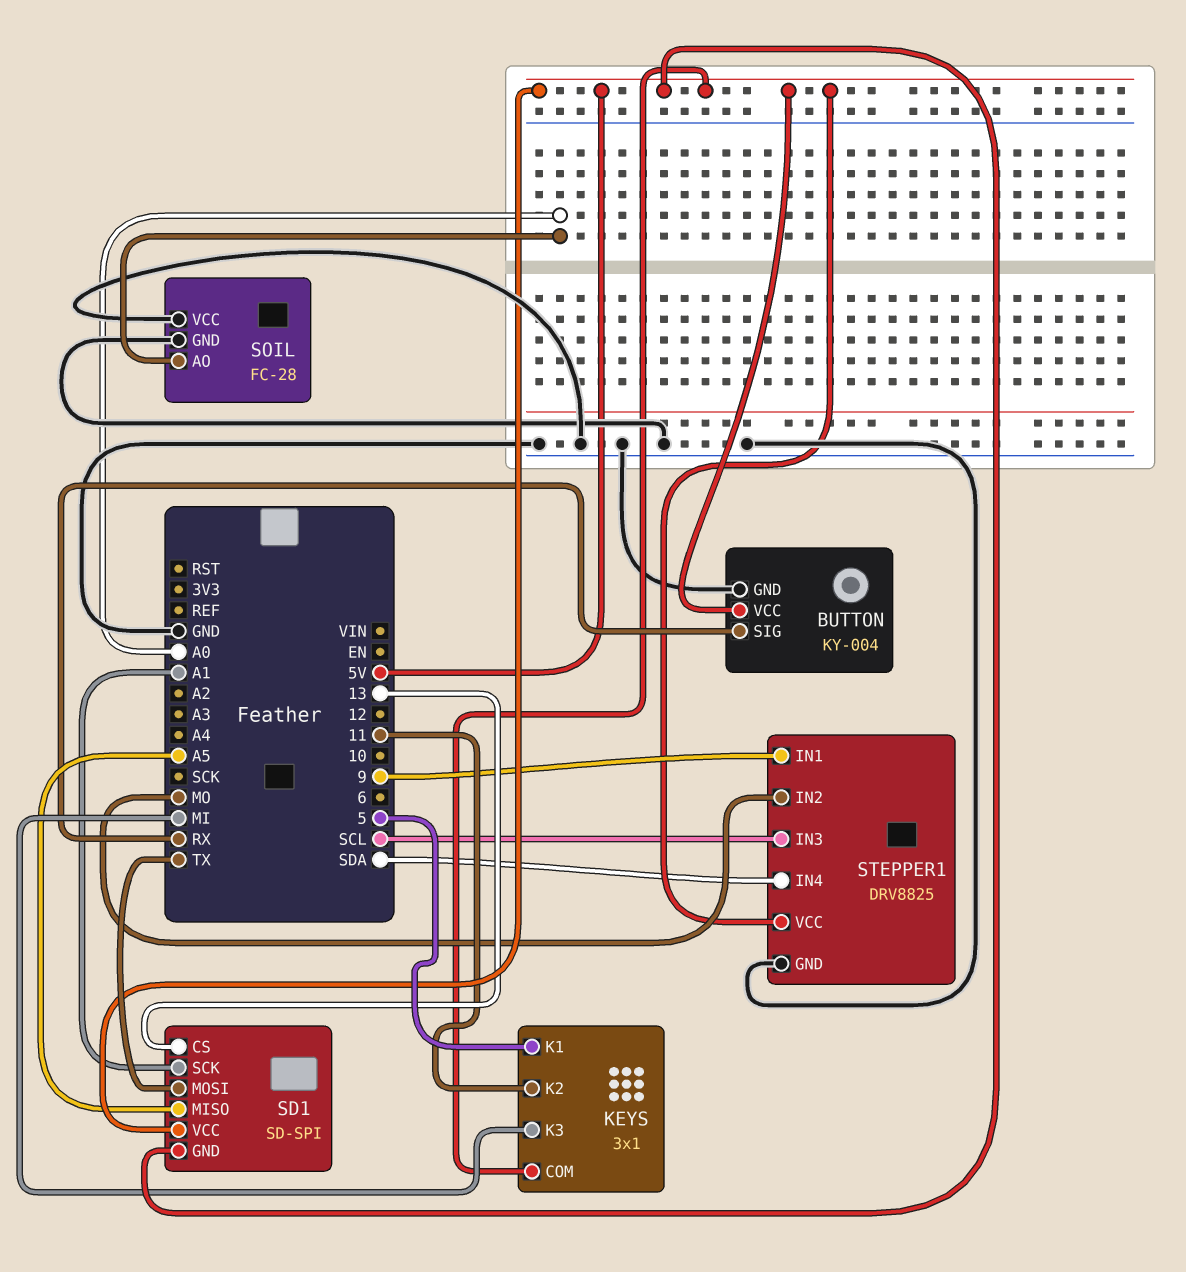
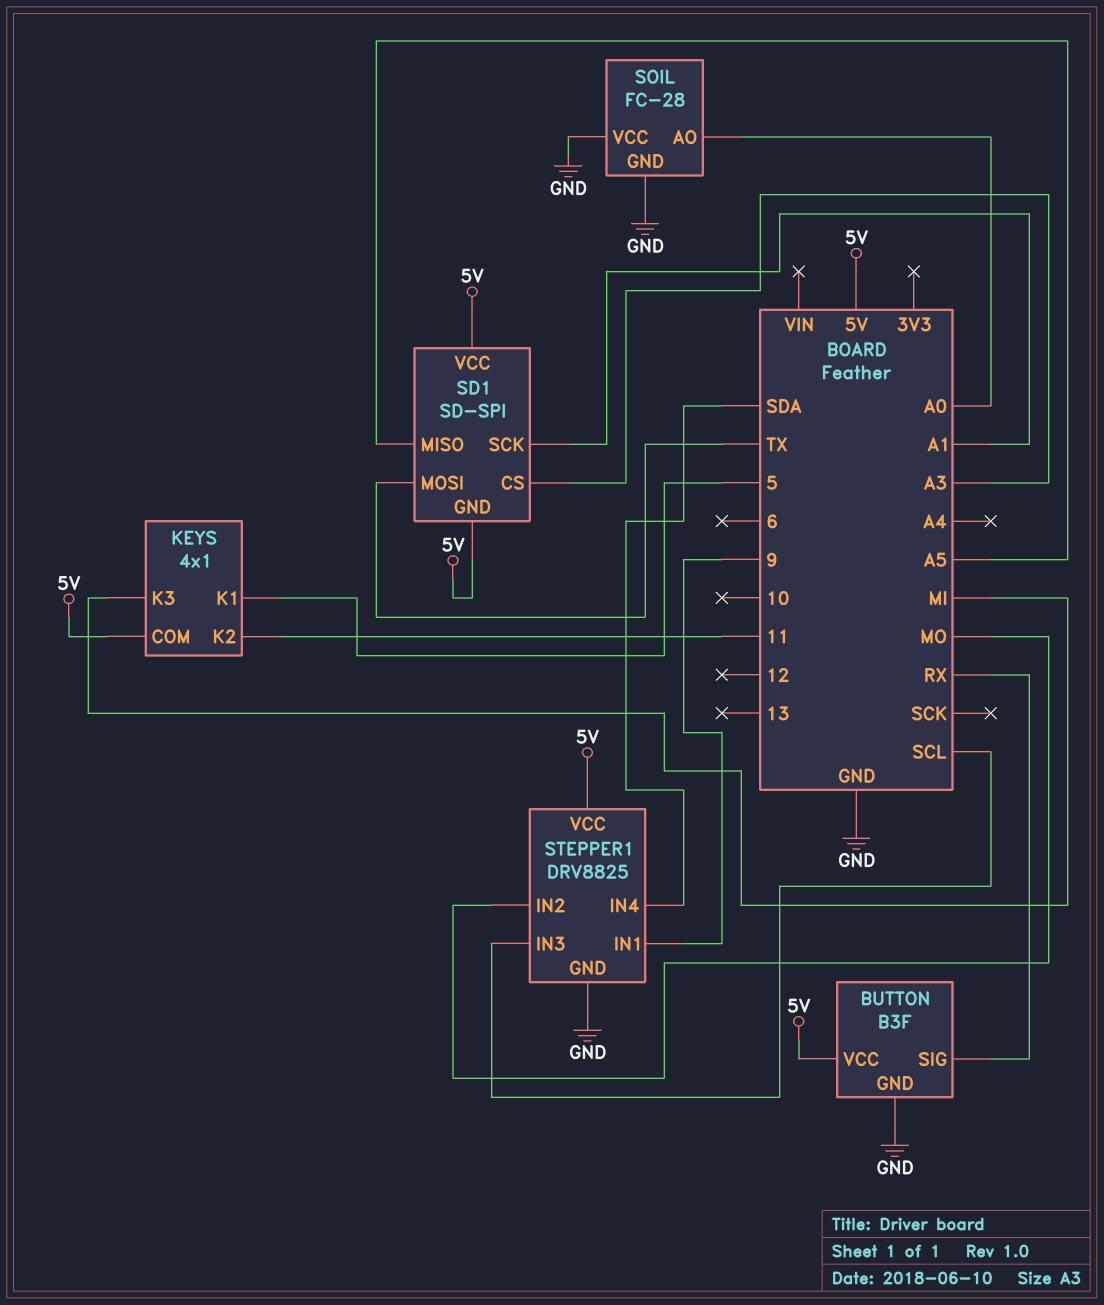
BUTTON: KY-004 -> B3F
KEYS: 3x1 -> 4x1
SD1 pin CS: 13 -> A3

